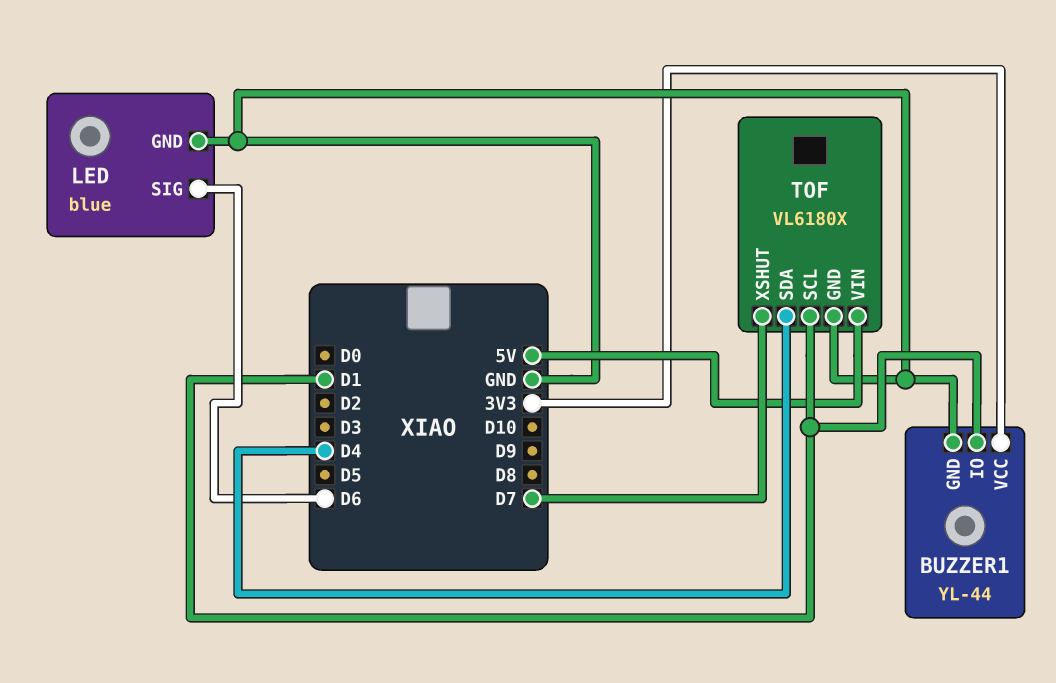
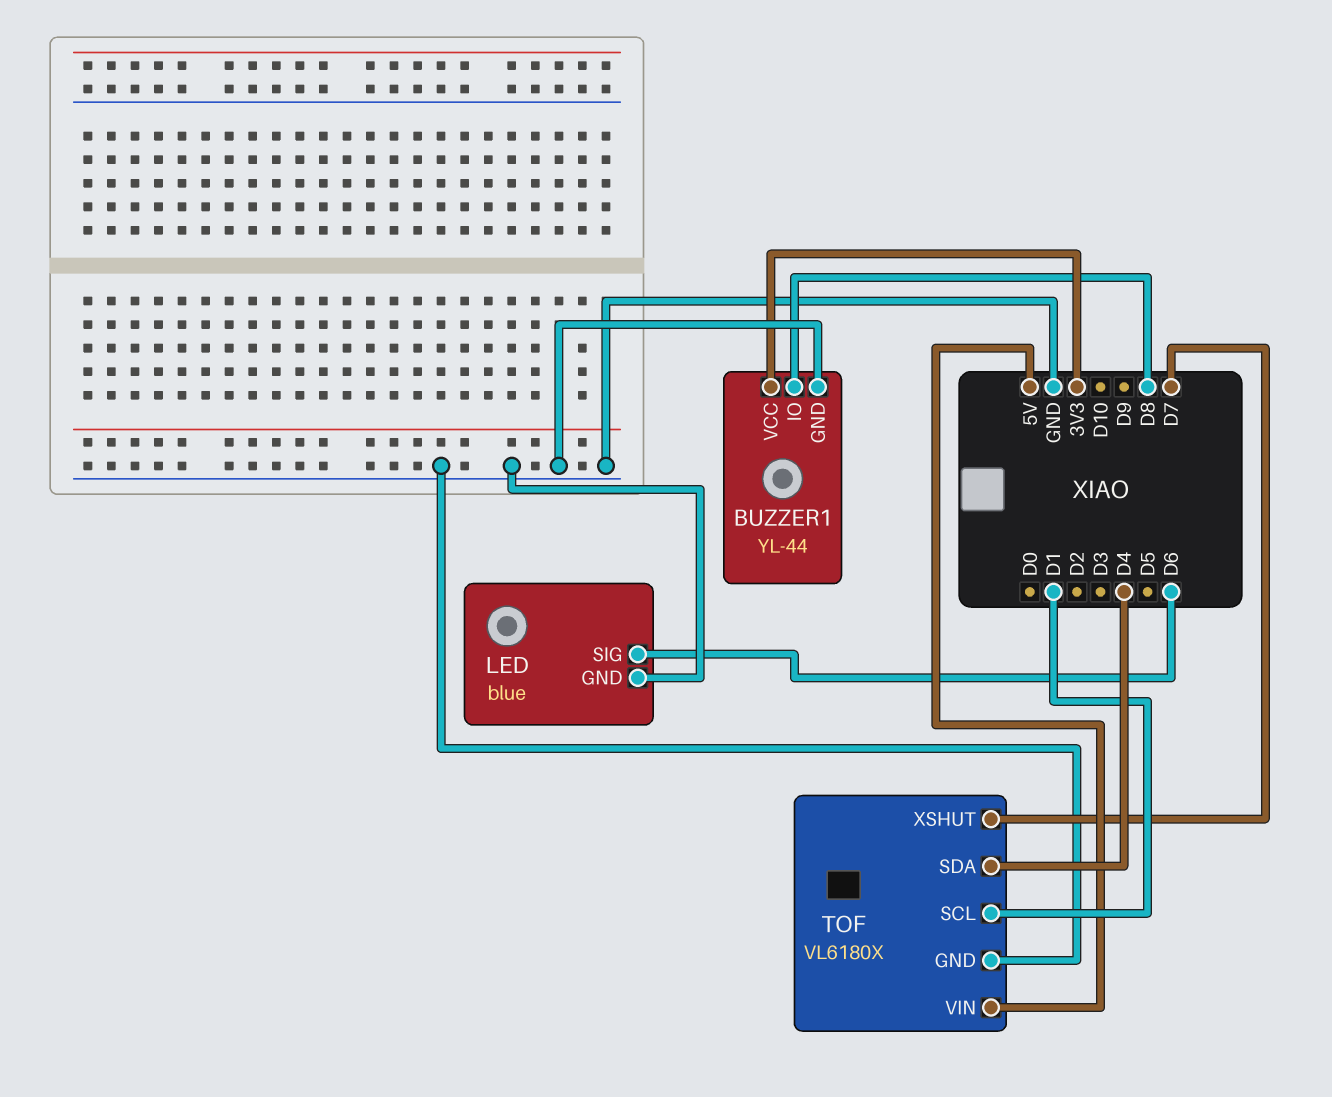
BUZZER1 pin IO: D1 -> D8

